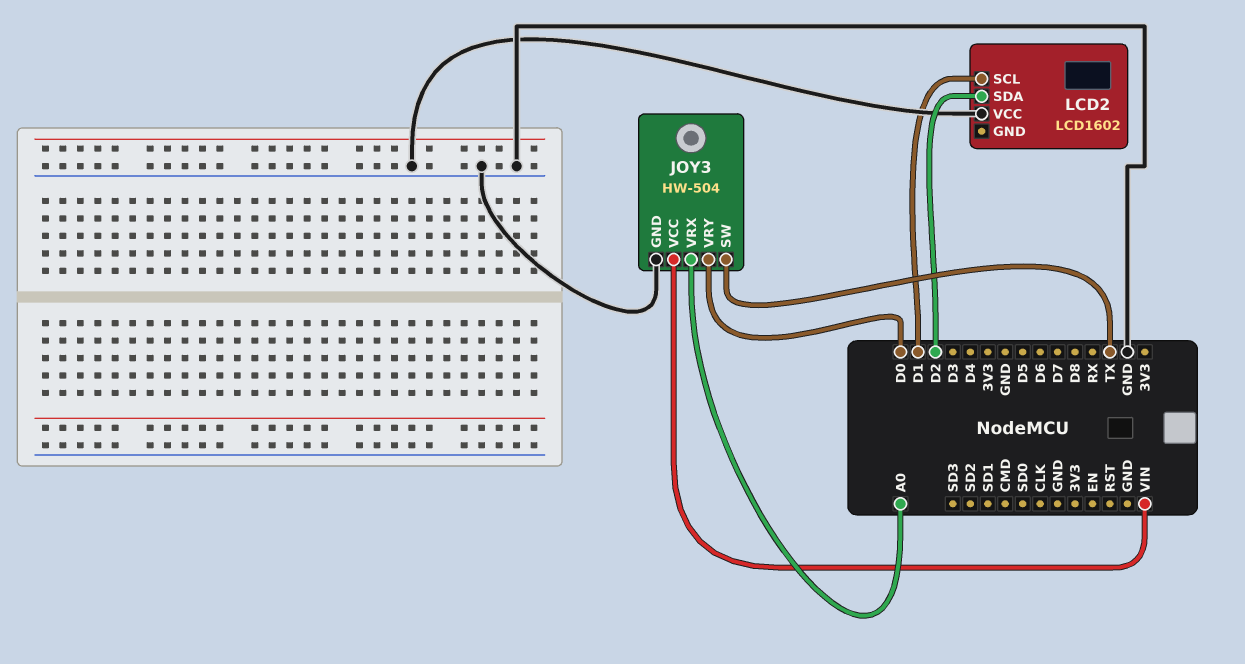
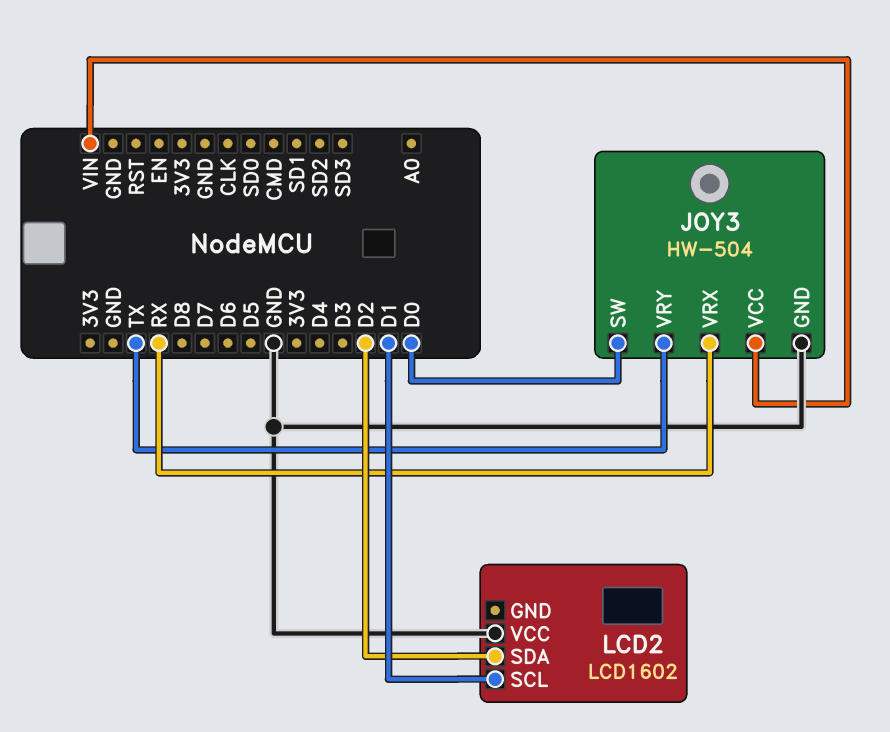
JOY3 pin SW: TX -> D0
JOY3 pin VRX: A0 -> RX
JOY3 pin VRY: D0 -> TX

